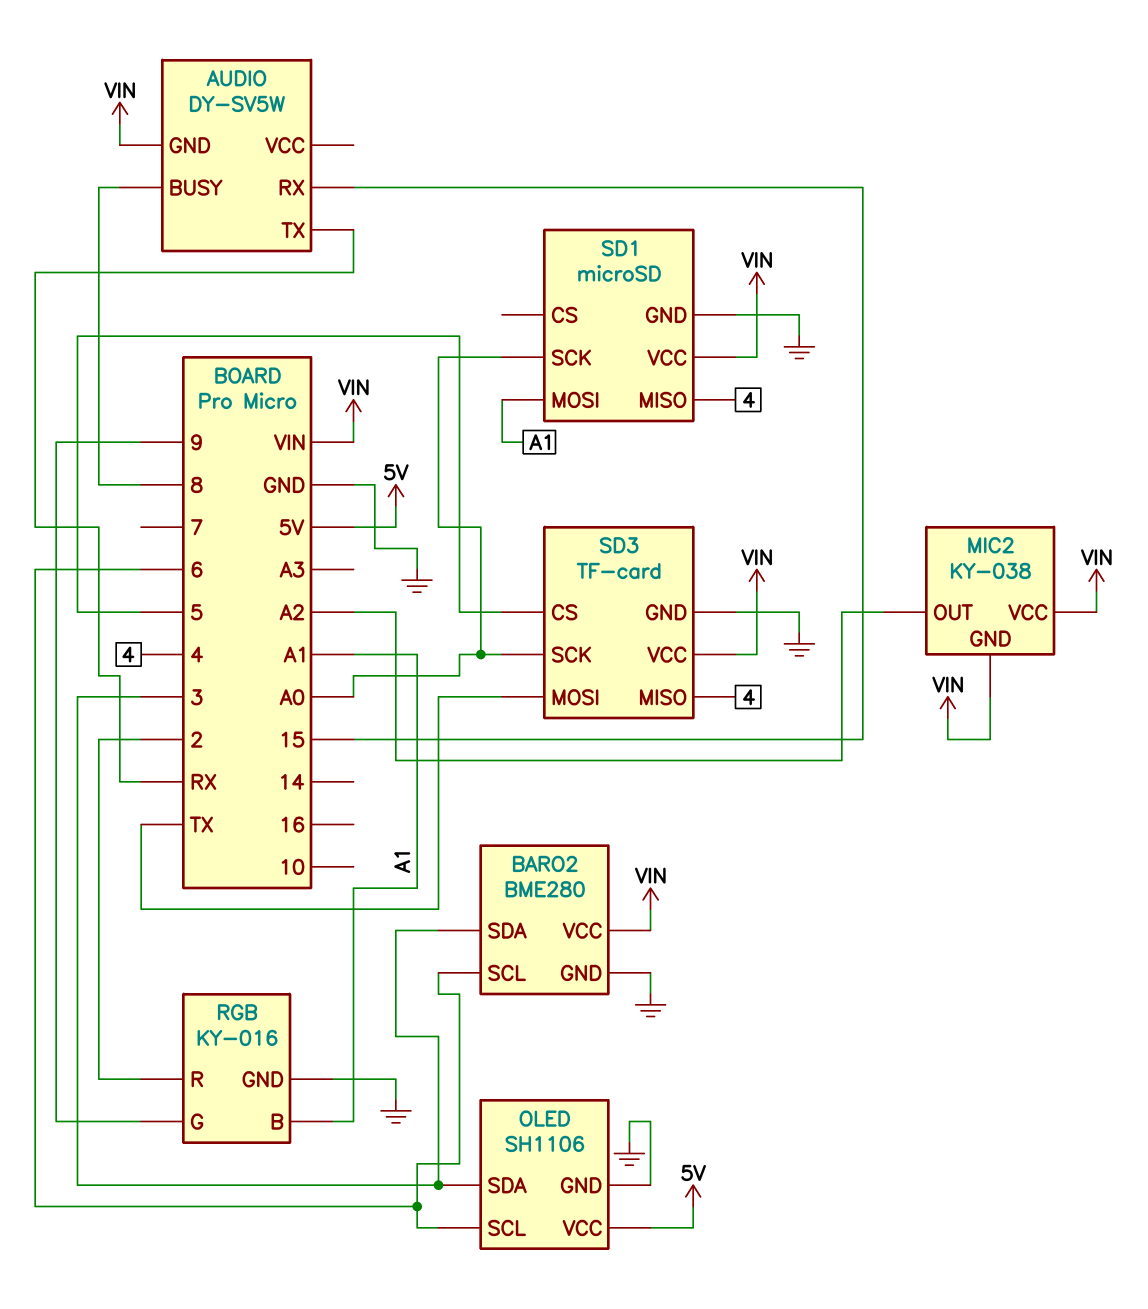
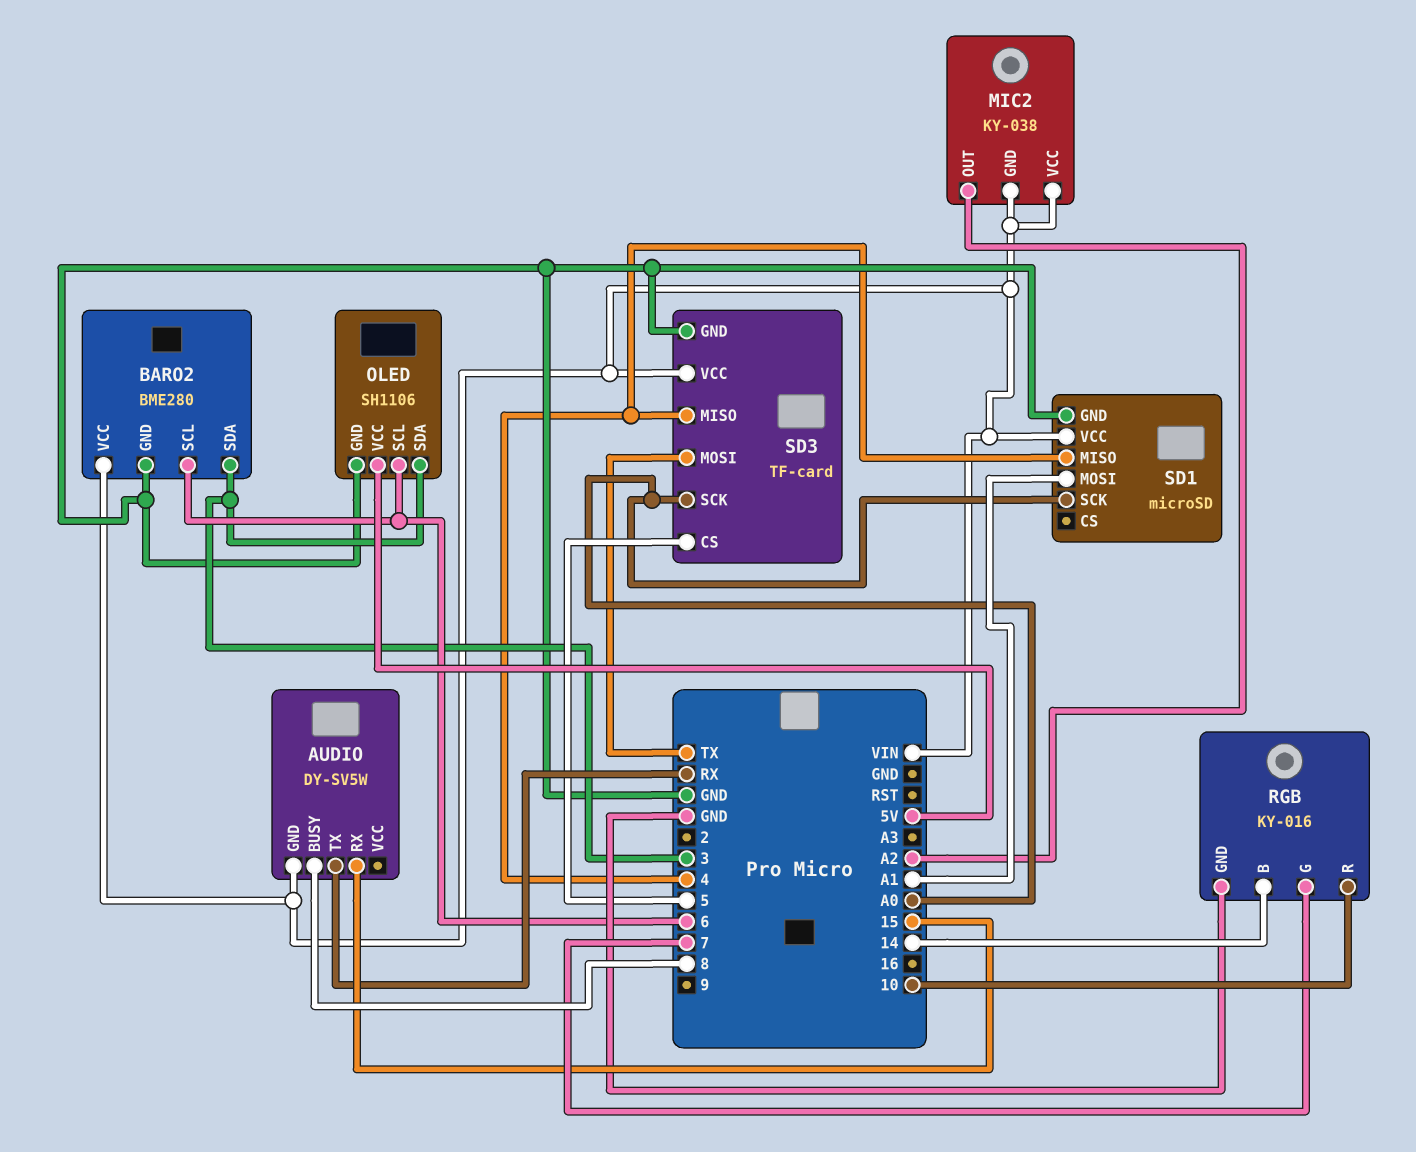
RGB pin B: A1 -> 14
RGB pin G: 9 -> 7
RGB pin R: 2 -> 10

